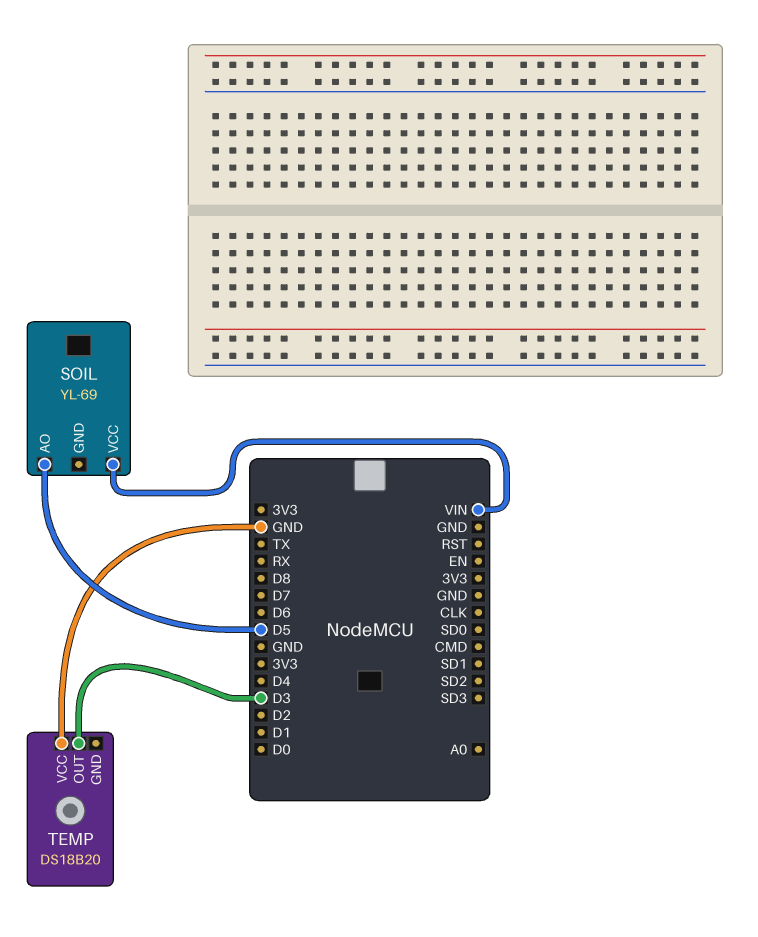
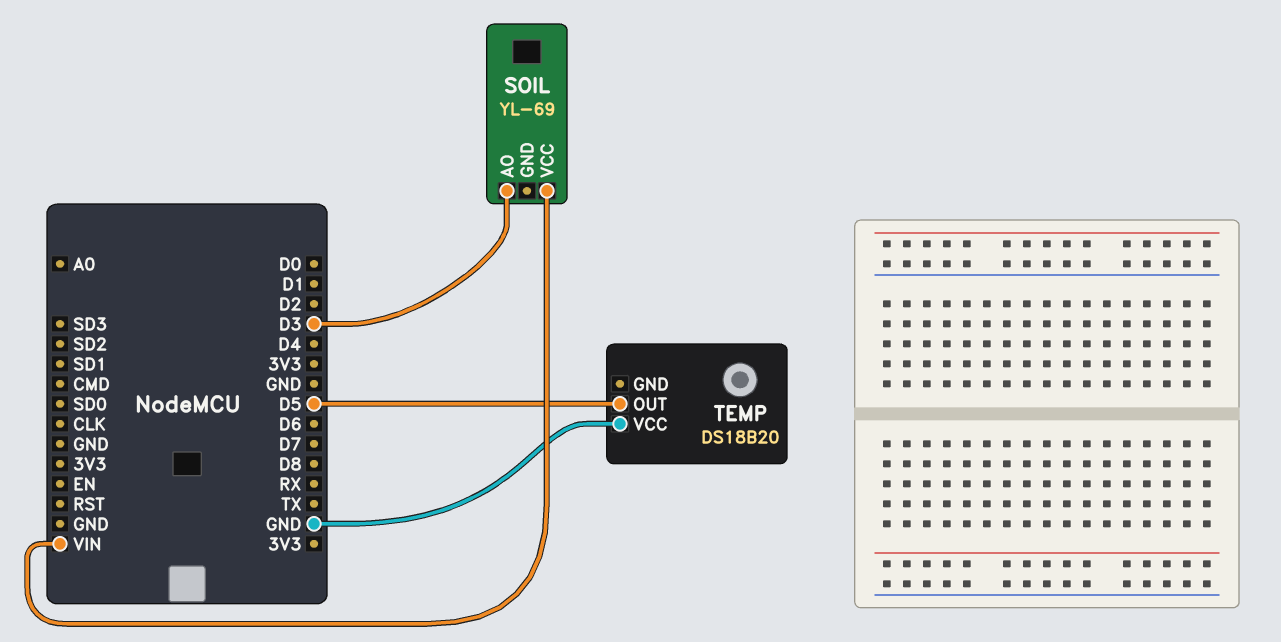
SOIL pin AO: D5 -> D3
TEMP pin OUT: D3 -> D5

